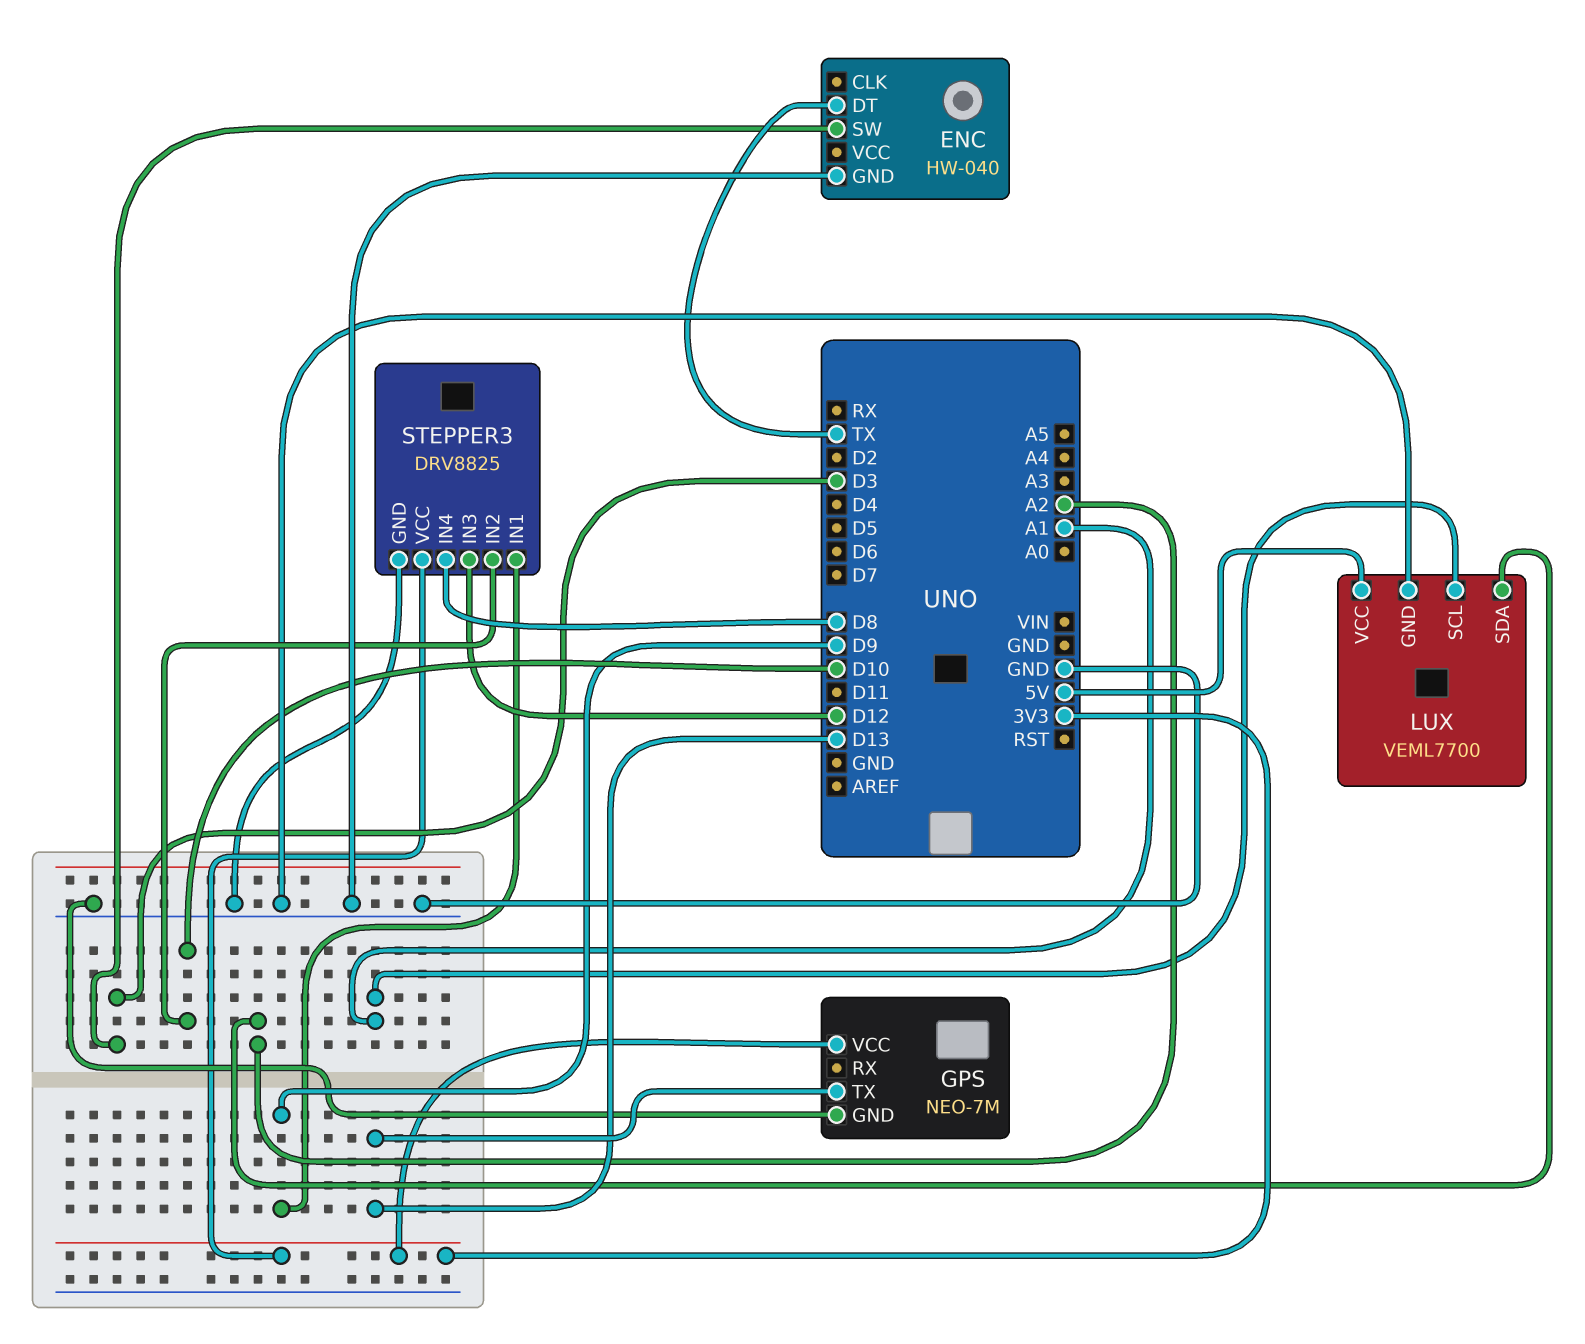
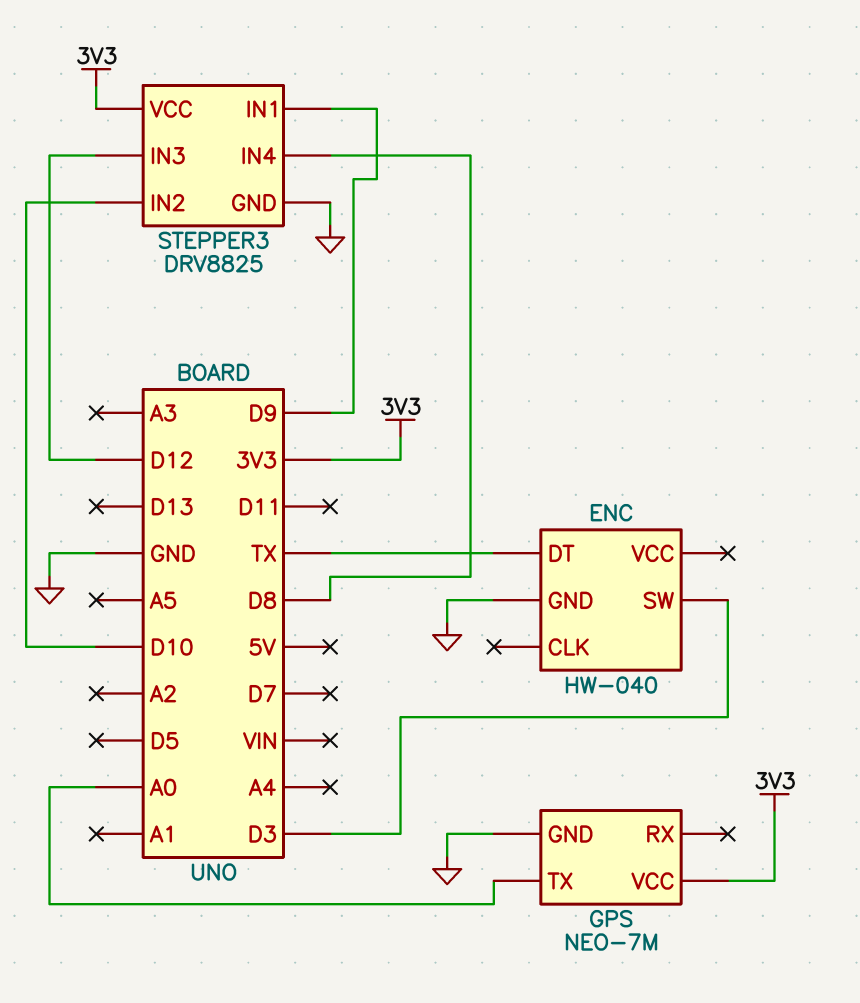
GPS pin TX: D13 -> A0
LUX: VEML7700 -> none
LUX pin GND: GND -> none
LUX pin SCL: A1 -> none
LUX pin SDA: A2 -> none
LUX pin VCC: 5V -> none

